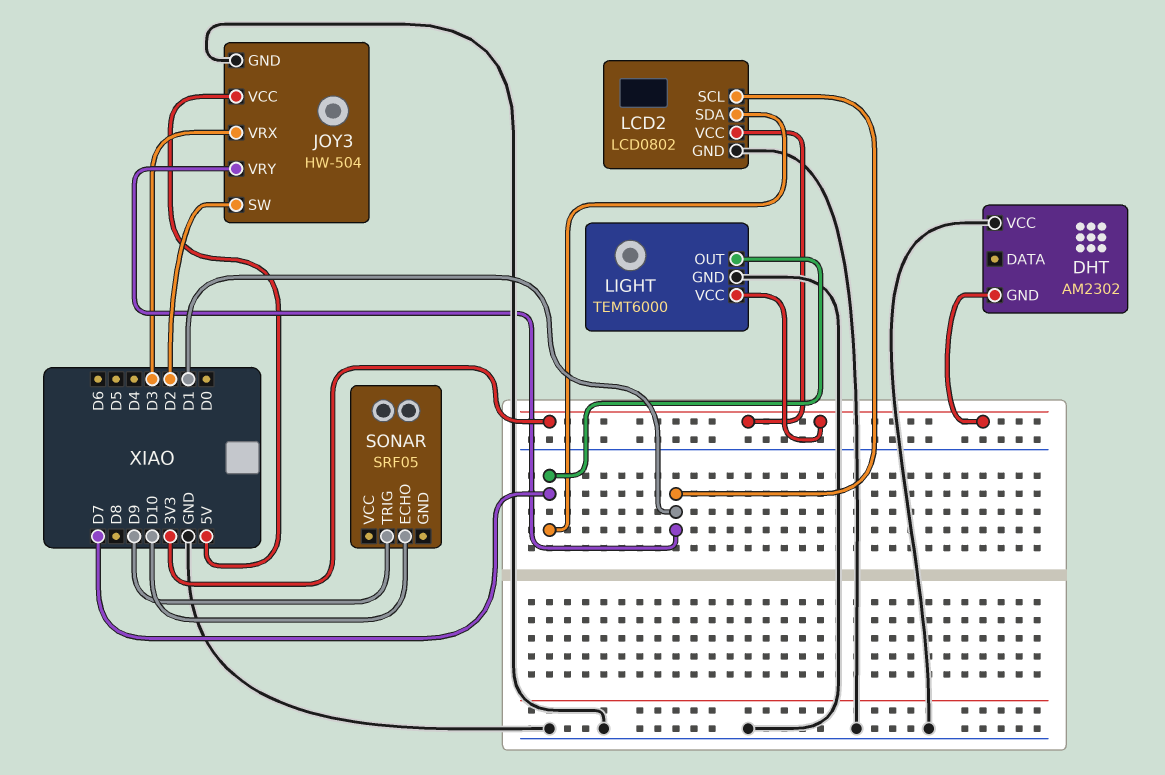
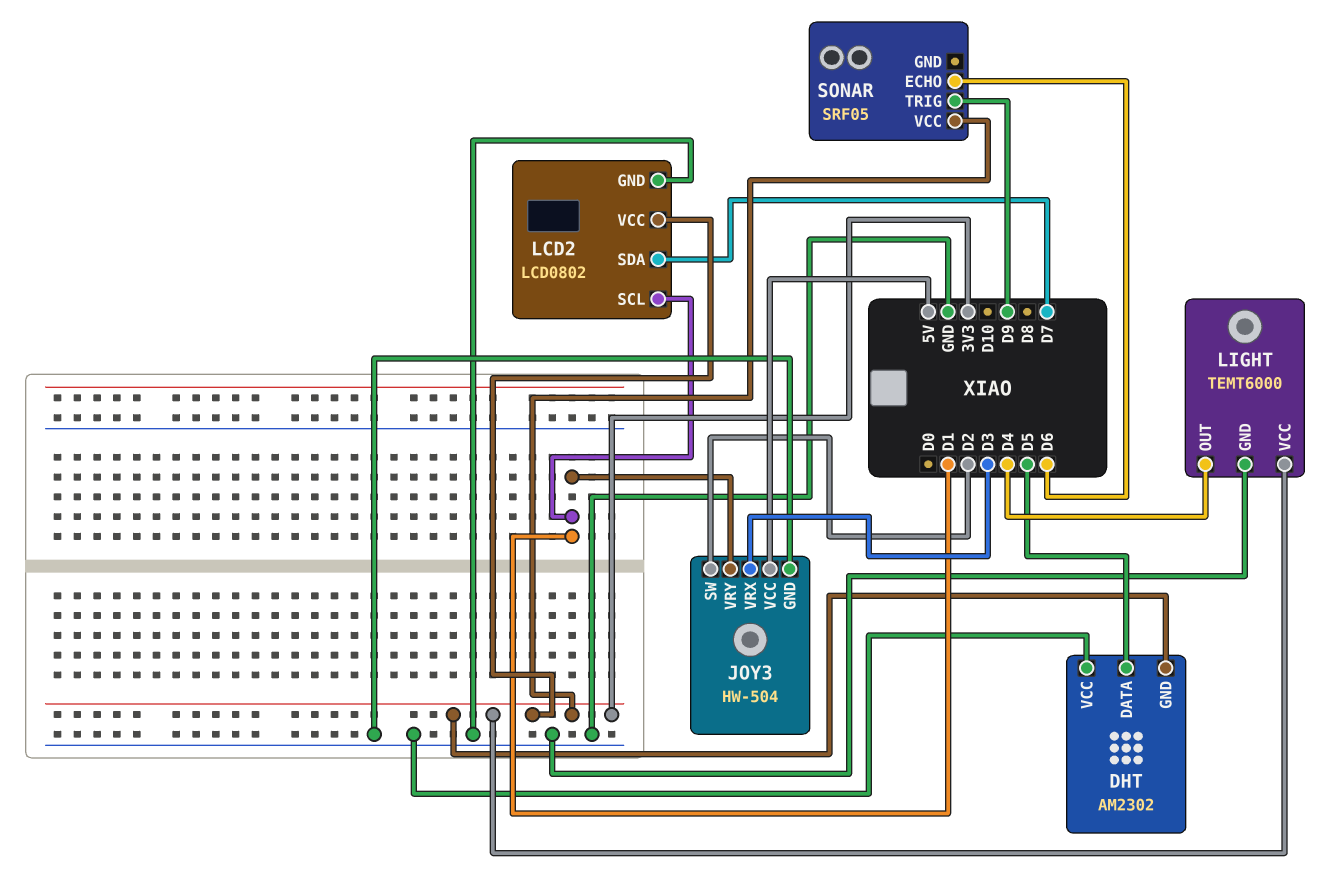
DHT pin DATA: none -> D5
LIGHT pin OUT: D7 -> D4
SONAR pin ECHO: D10 -> D6
SONAR pin VCC: none -> 3V3

